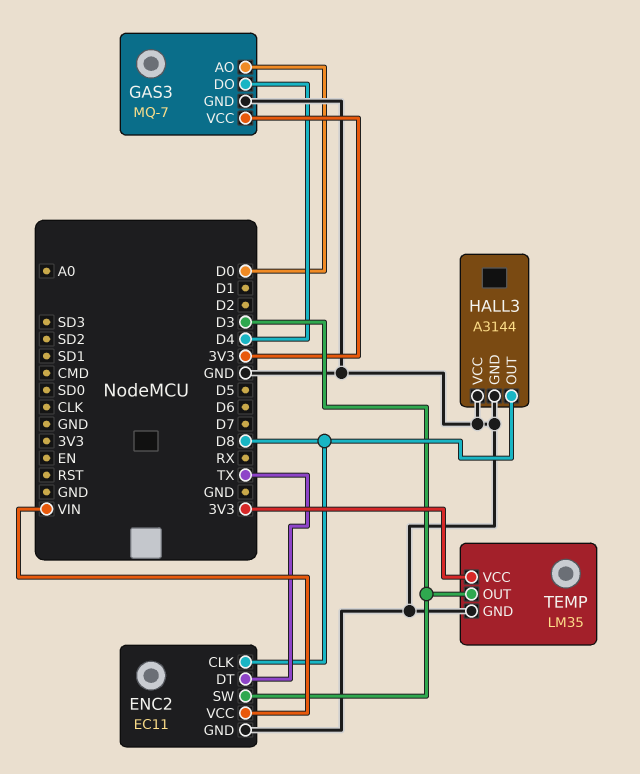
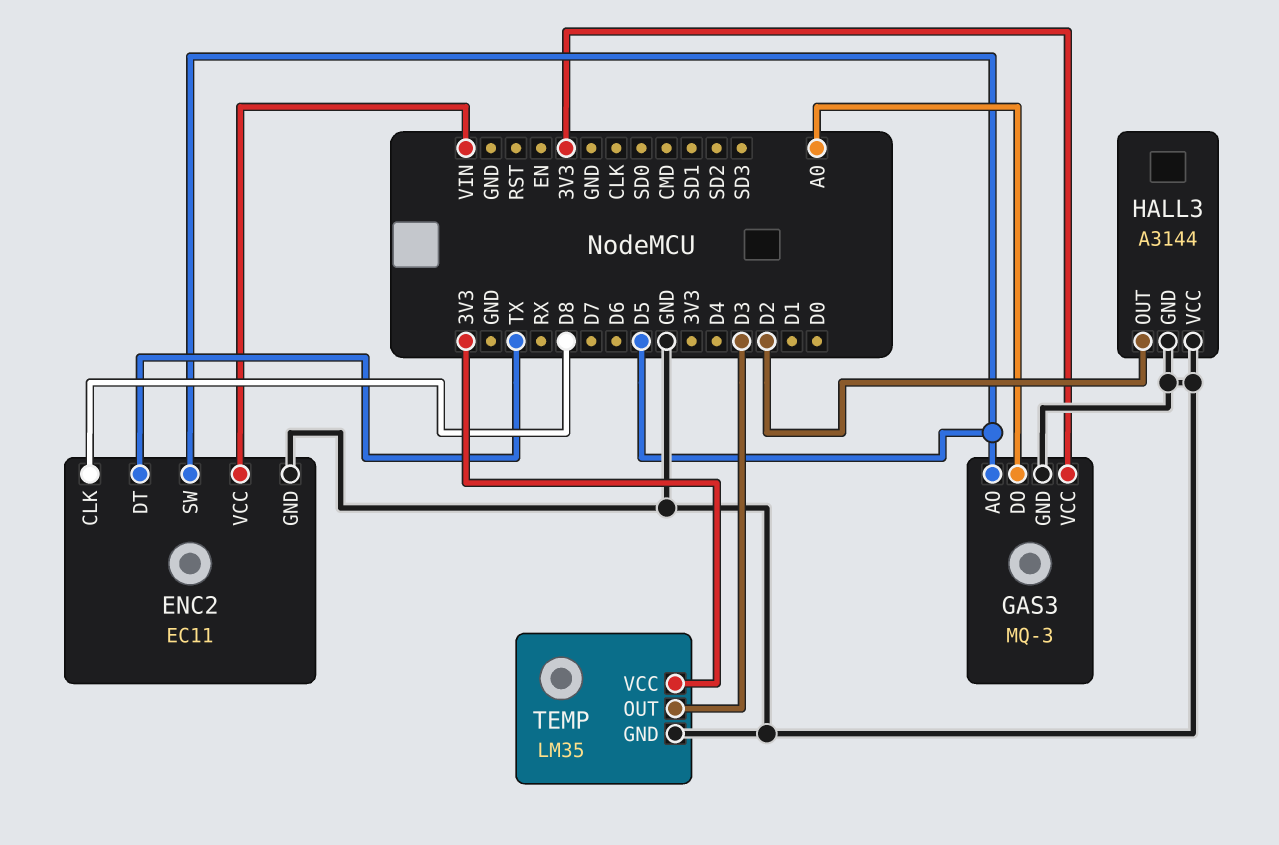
ENC2 pin SW: D3 -> D5
GAS3: MQ-7 -> MQ-3
GAS3 pin AO: D0 -> D5
GAS3 pin DO: D4 -> A0
HALL3 pin OUT: D8 -> D2

